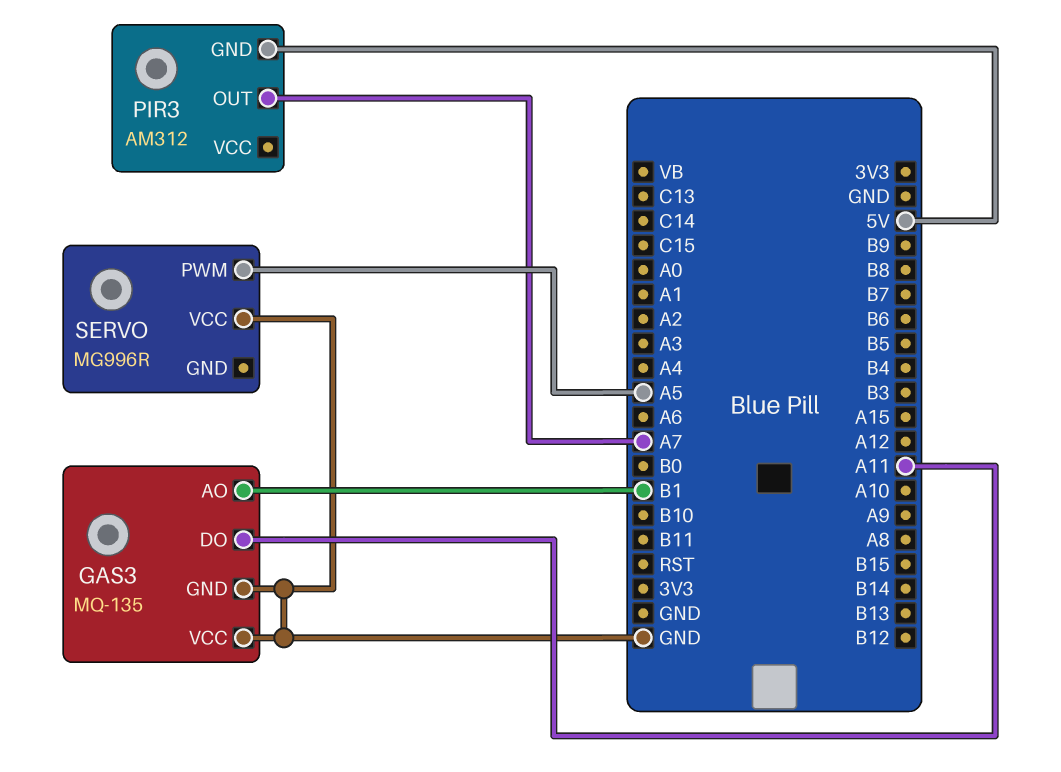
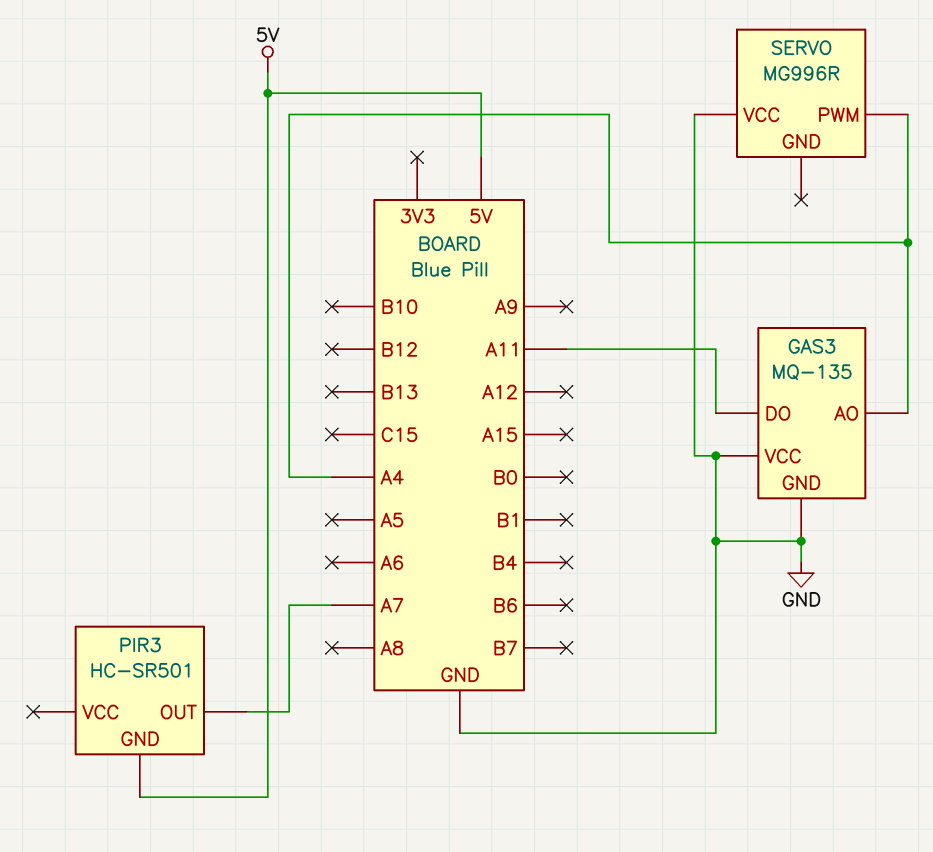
GAS3 pin AO: B1 -> A4
PIR3: AM312 -> HC-SR501
SERVO pin PWM: A5 -> A4

